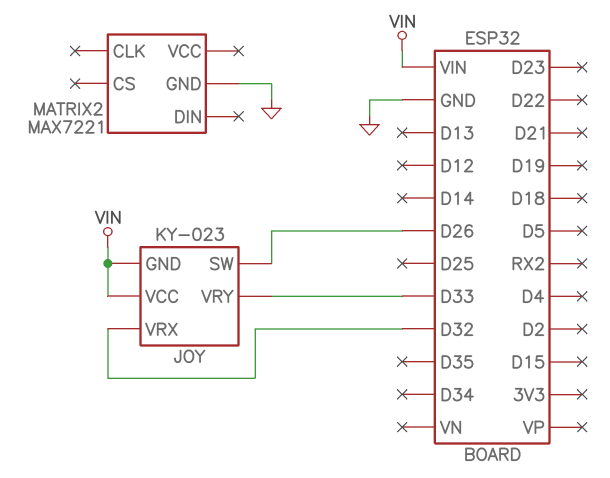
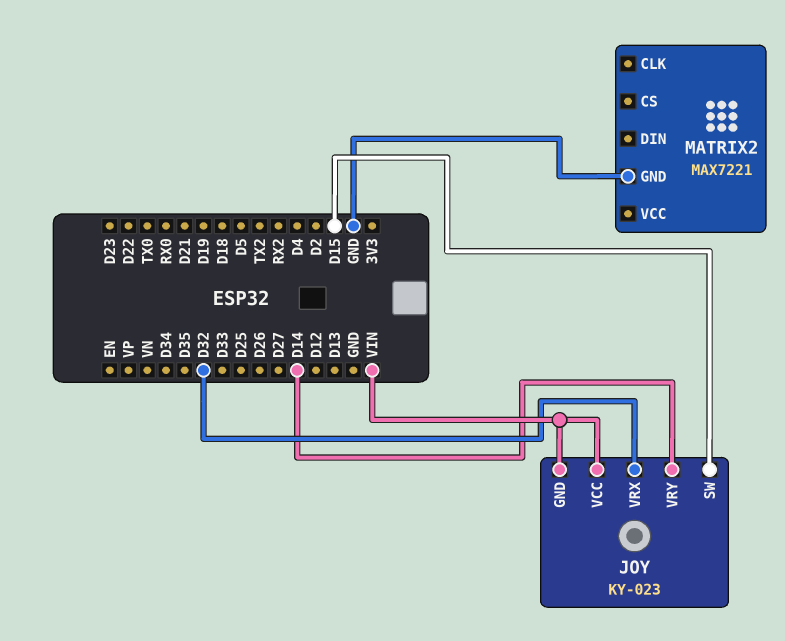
JOY pin SW: D26 -> D15
JOY pin VRY: D33 -> D14

